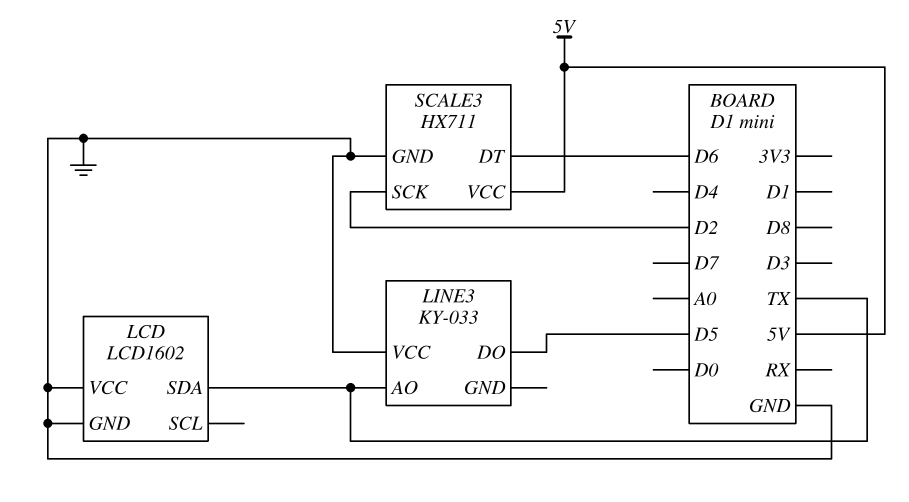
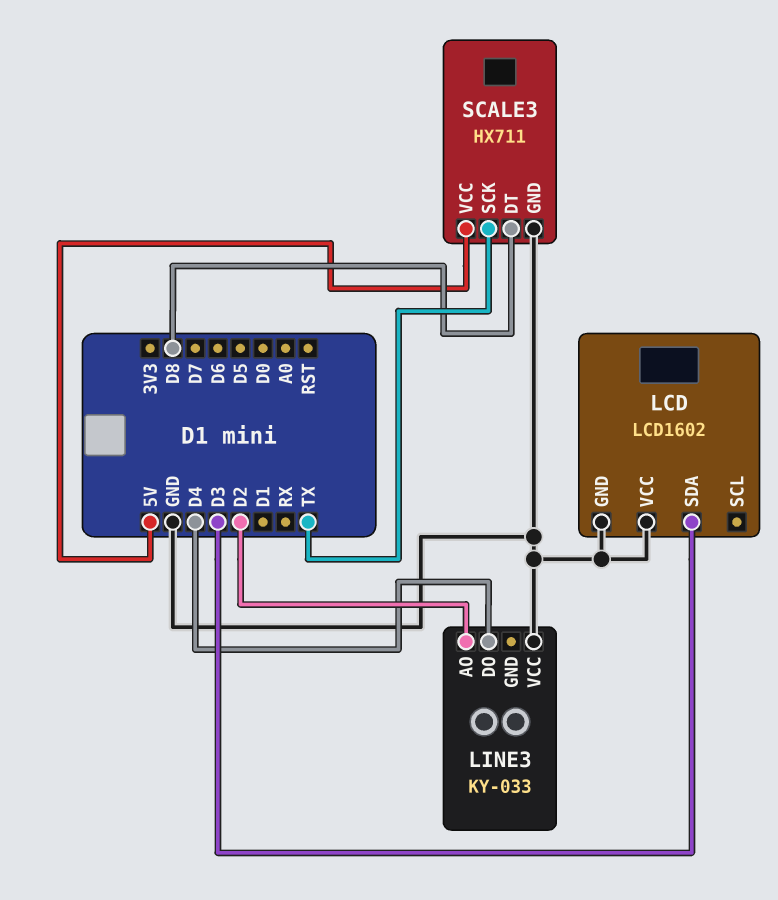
LCD pin SDA: TX -> D3
LINE3 pin AO: TX -> D2
LINE3 pin DO: D5 -> D4
SCALE3 pin DT: D6 -> D8
SCALE3 pin SCK: D2 -> TX

